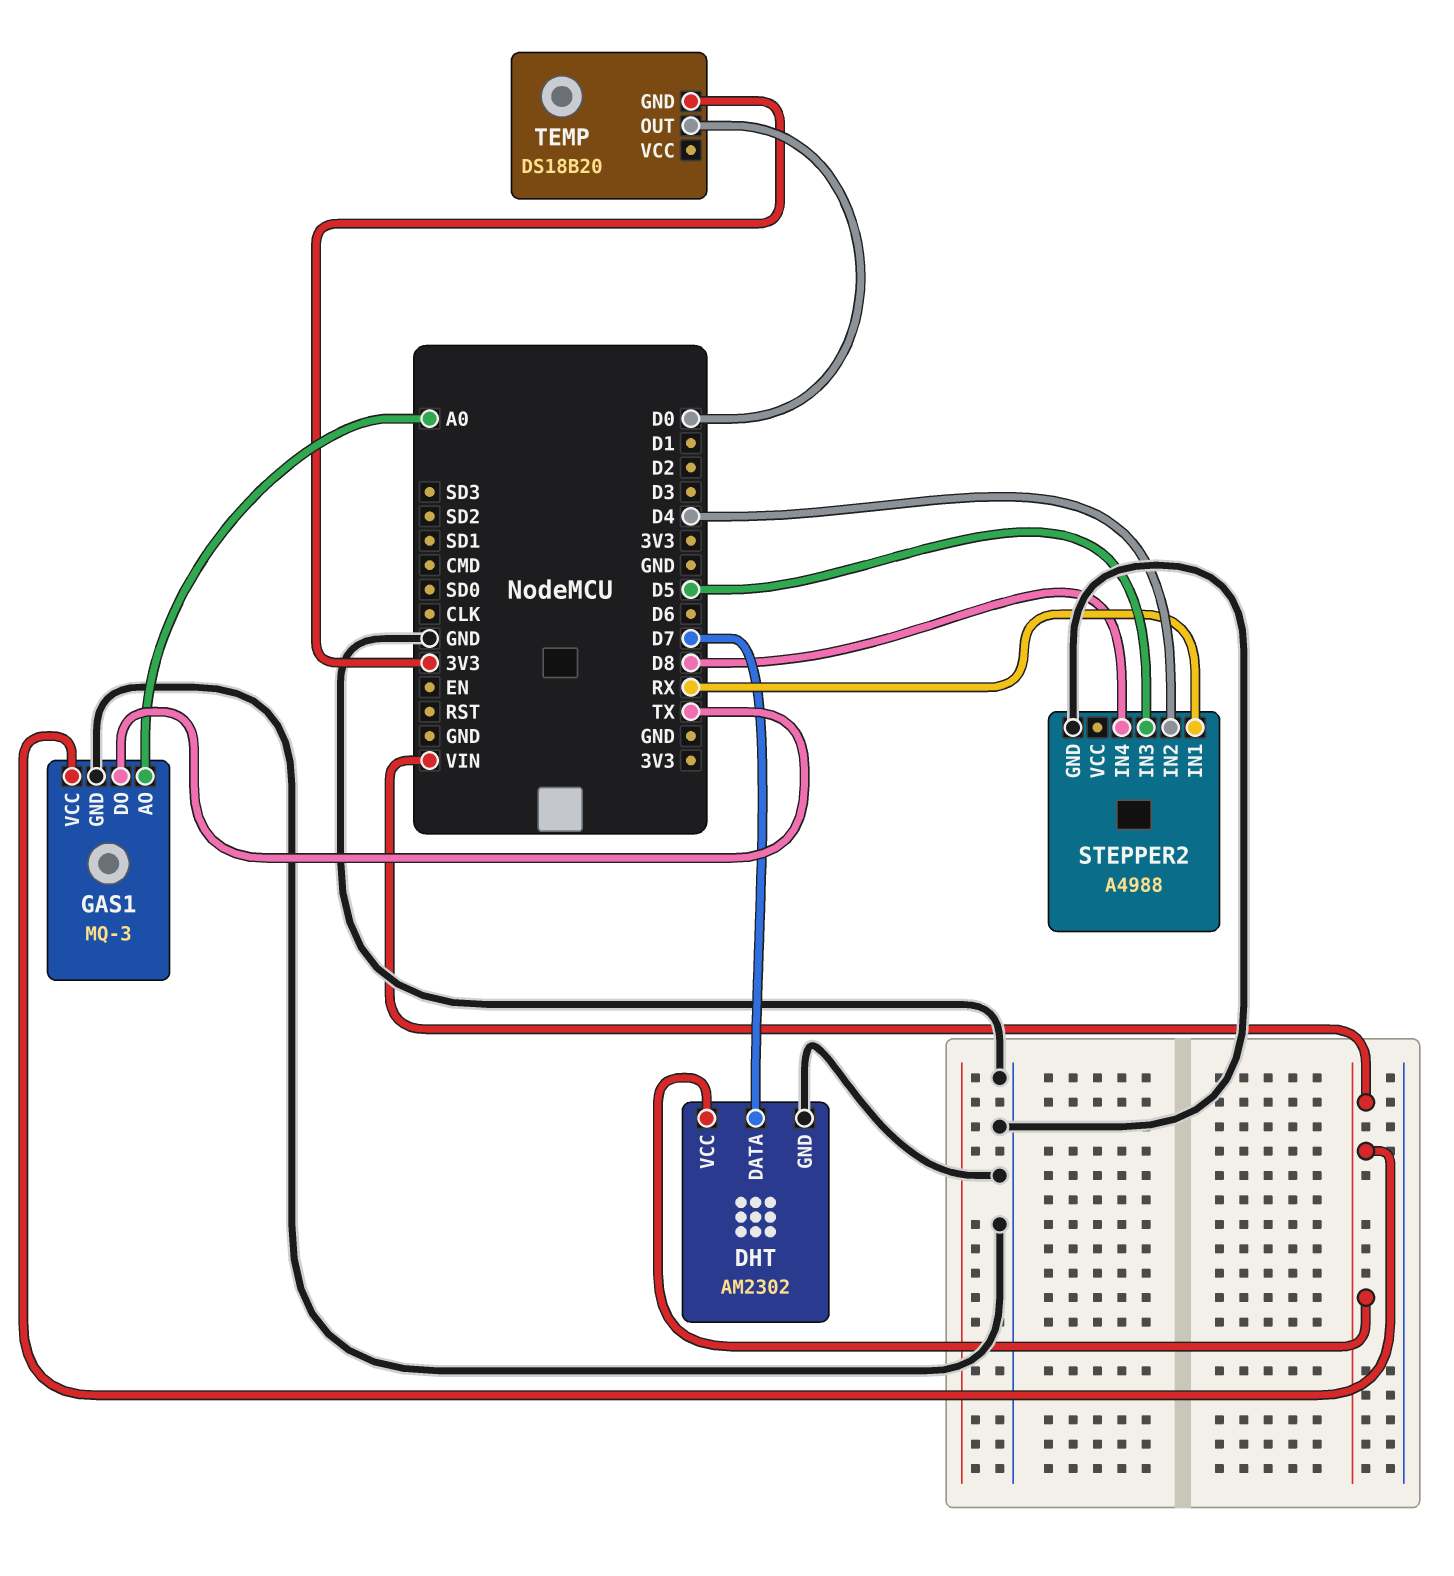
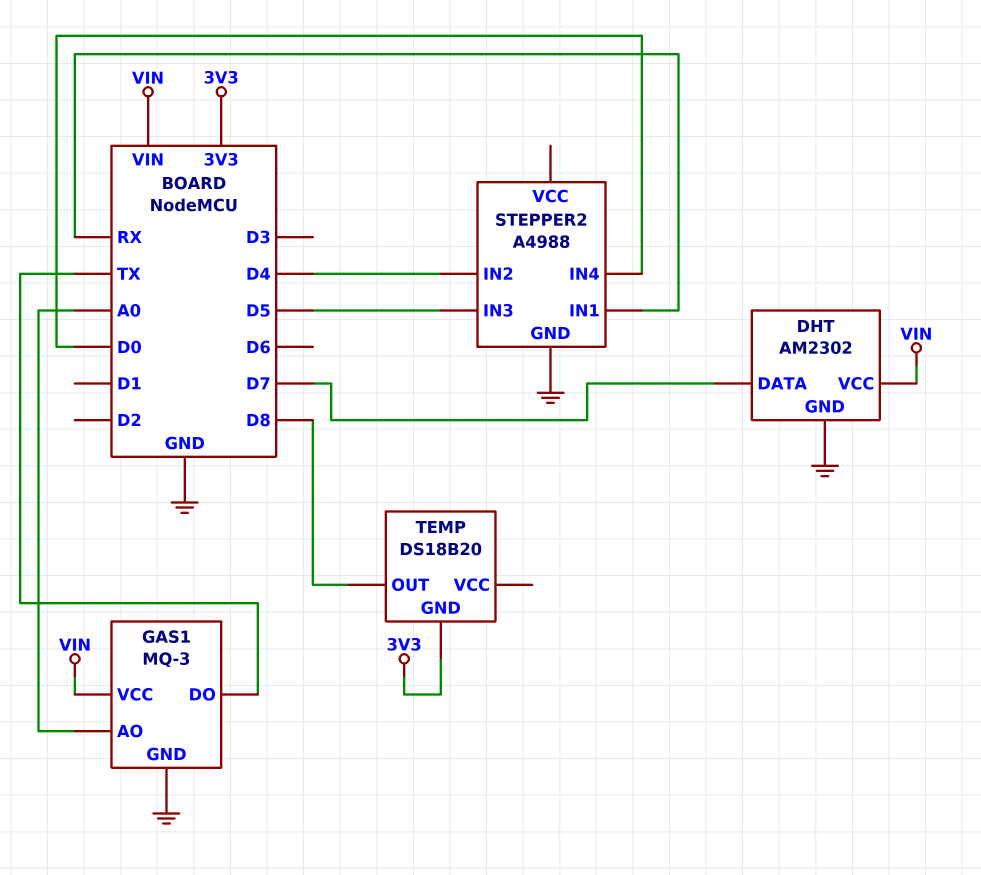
STEPPER2 pin IN4: D8 -> D0
TEMP pin OUT: D0 -> D8

